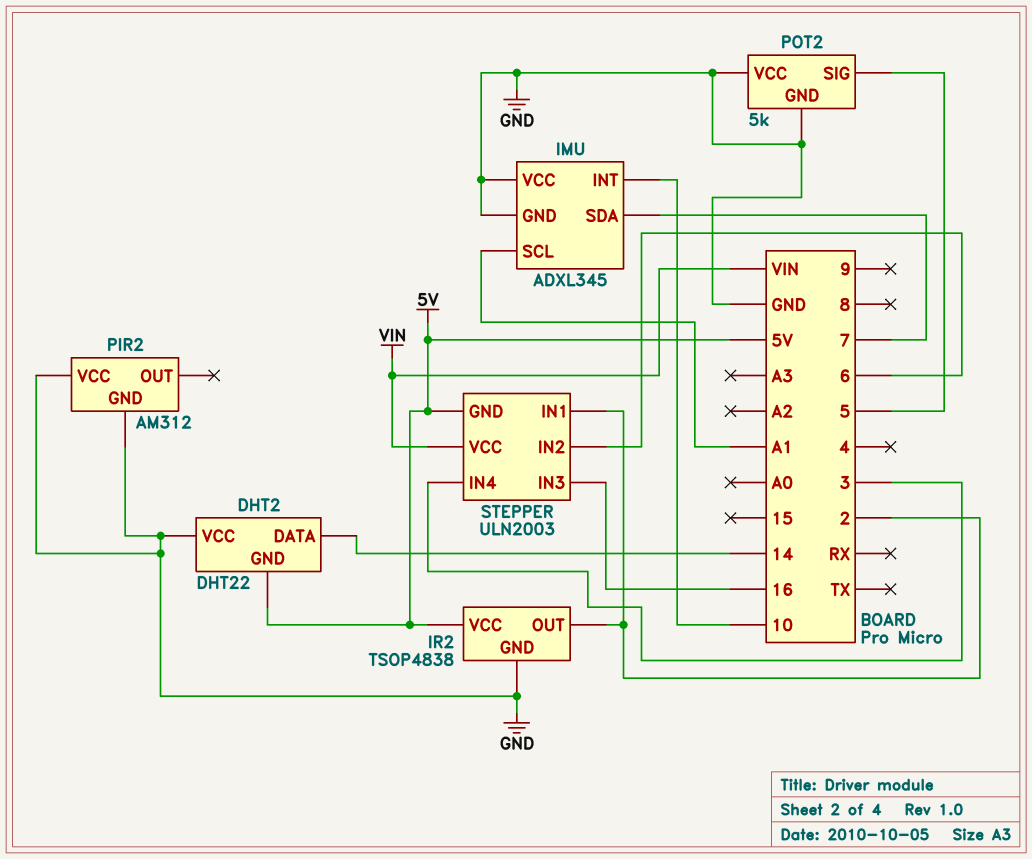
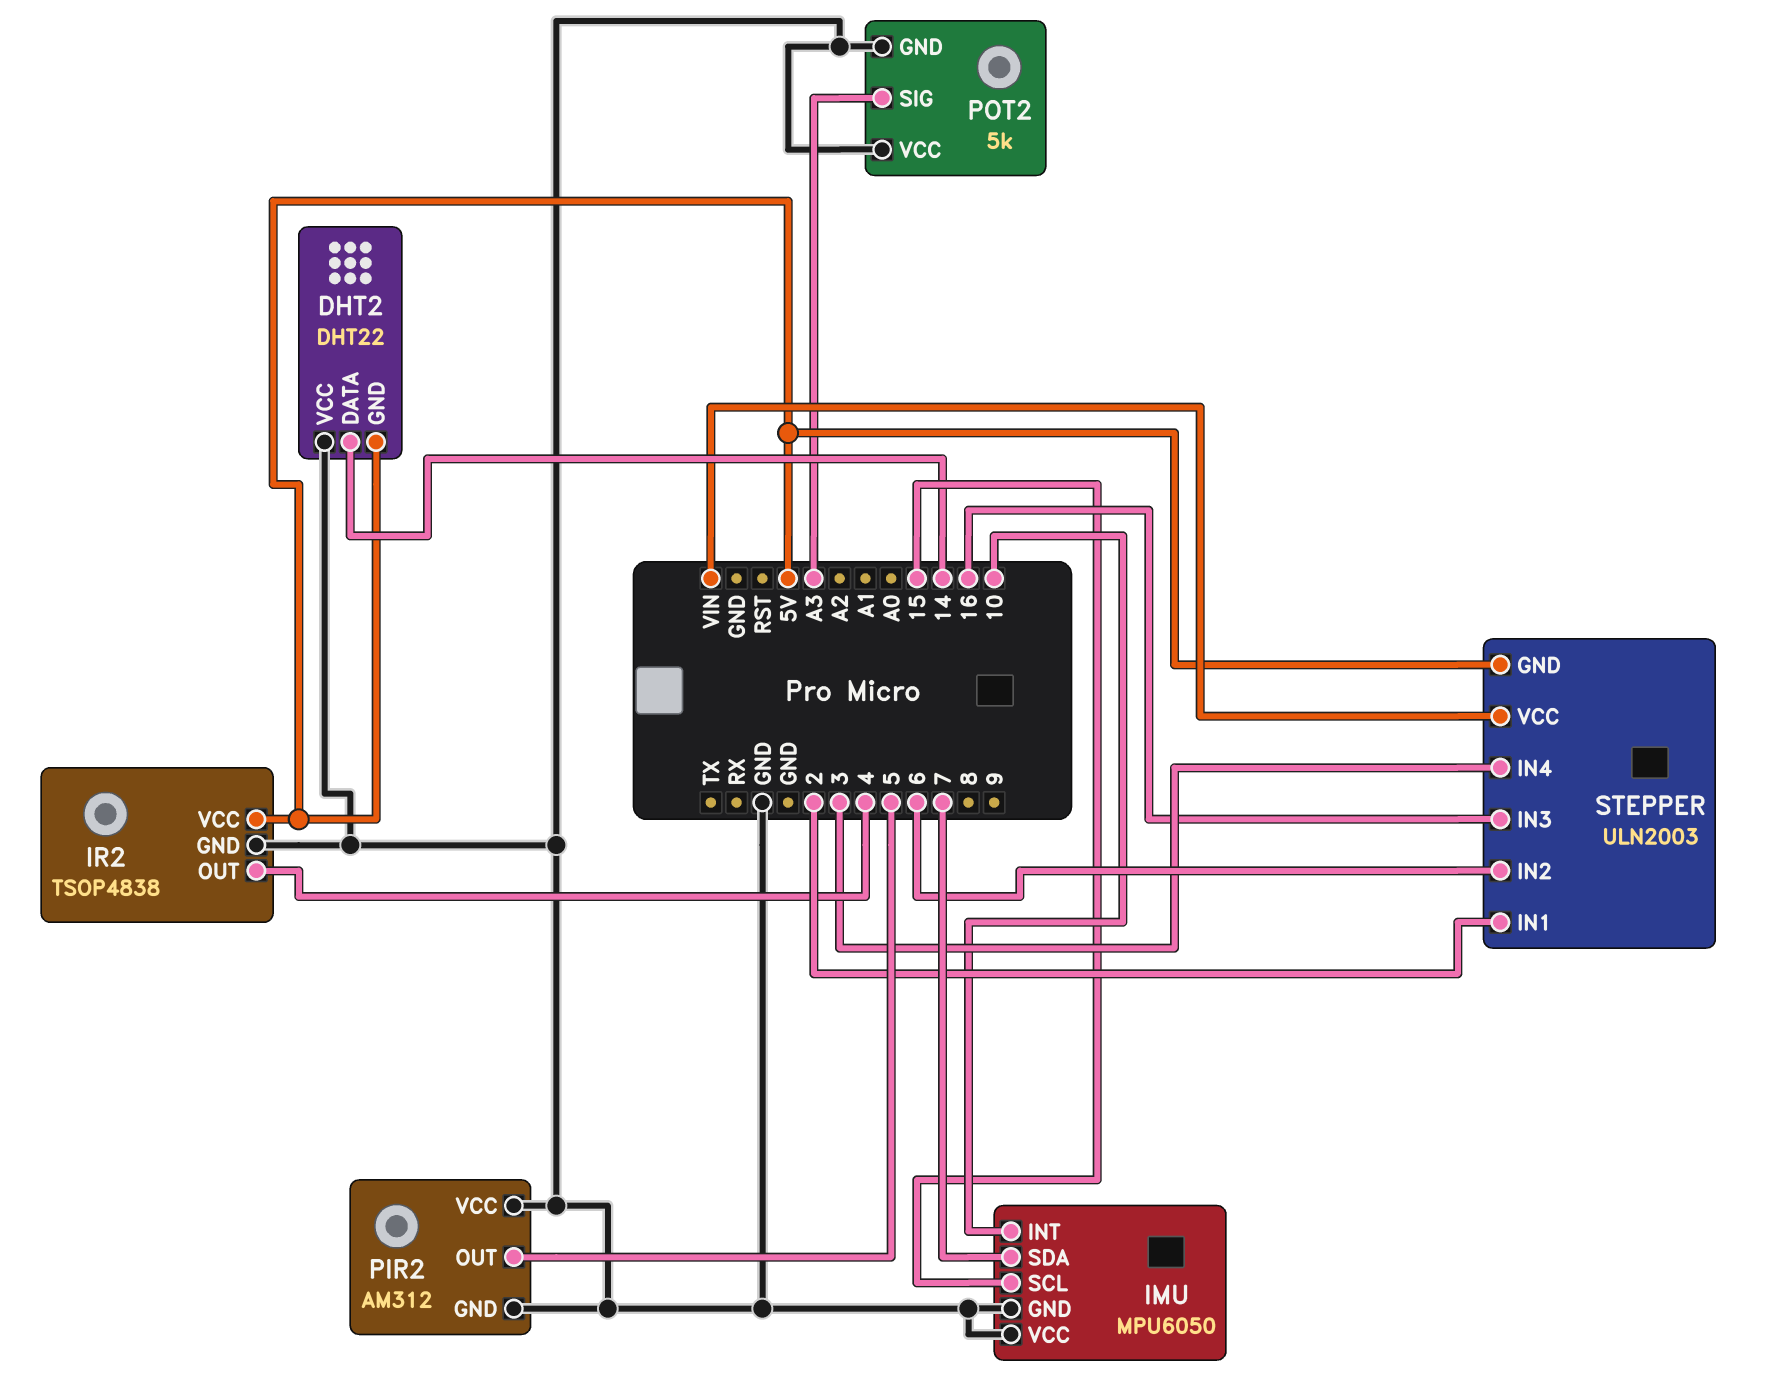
IMU: ADXL345 -> MPU6050
IMU pin SCL: A1 -> 15
IR2 pin OUT: 2 -> 4
PIR2 pin OUT: none -> 5
POT2 pin SIG: 5 -> A3

